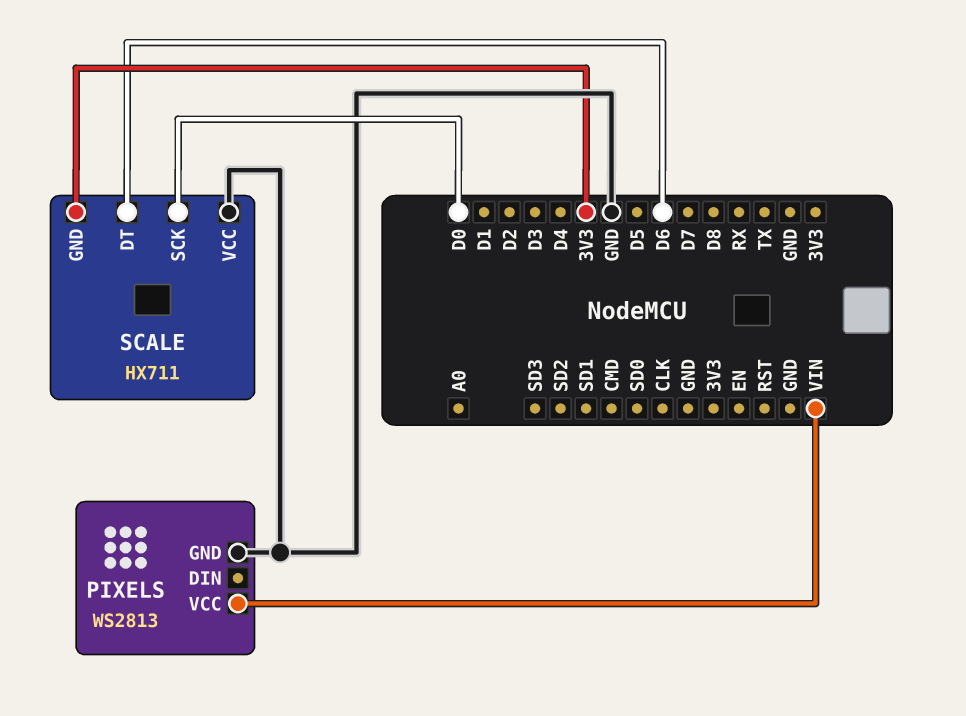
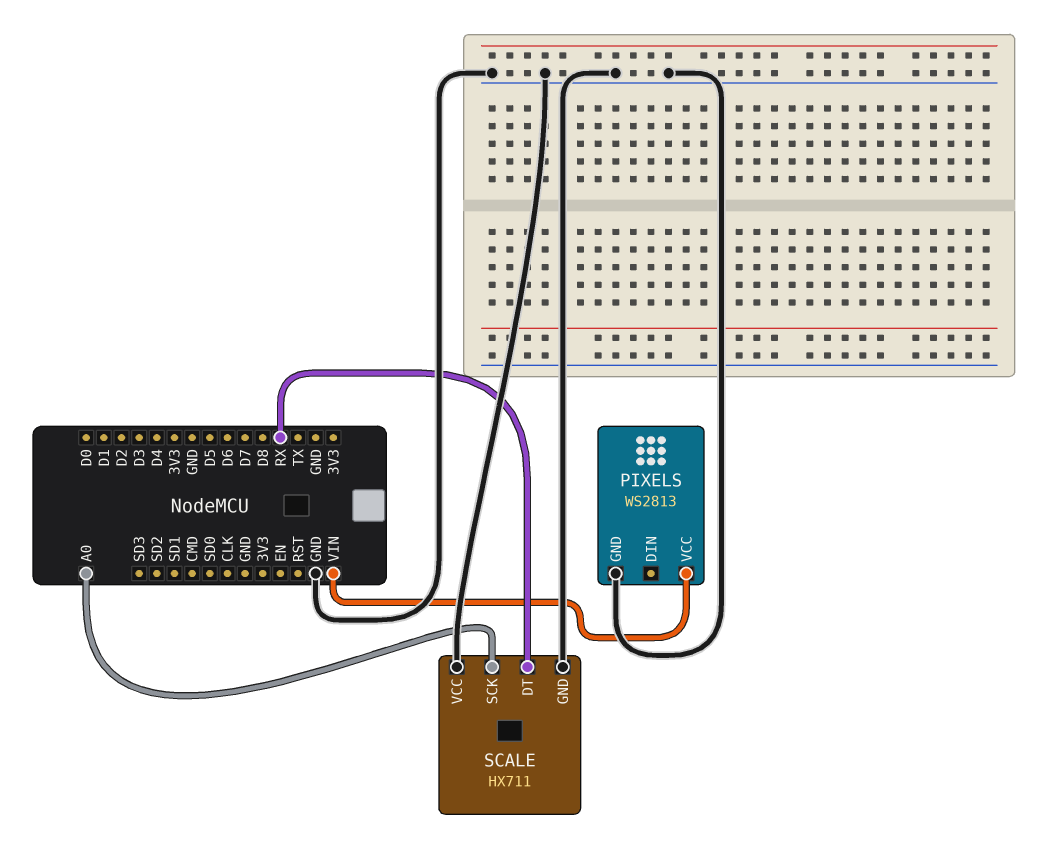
SCALE pin DT: D6 -> RX
SCALE pin GND: 3V3 -> GND
SCALE pin SCK: D0 -> A0

